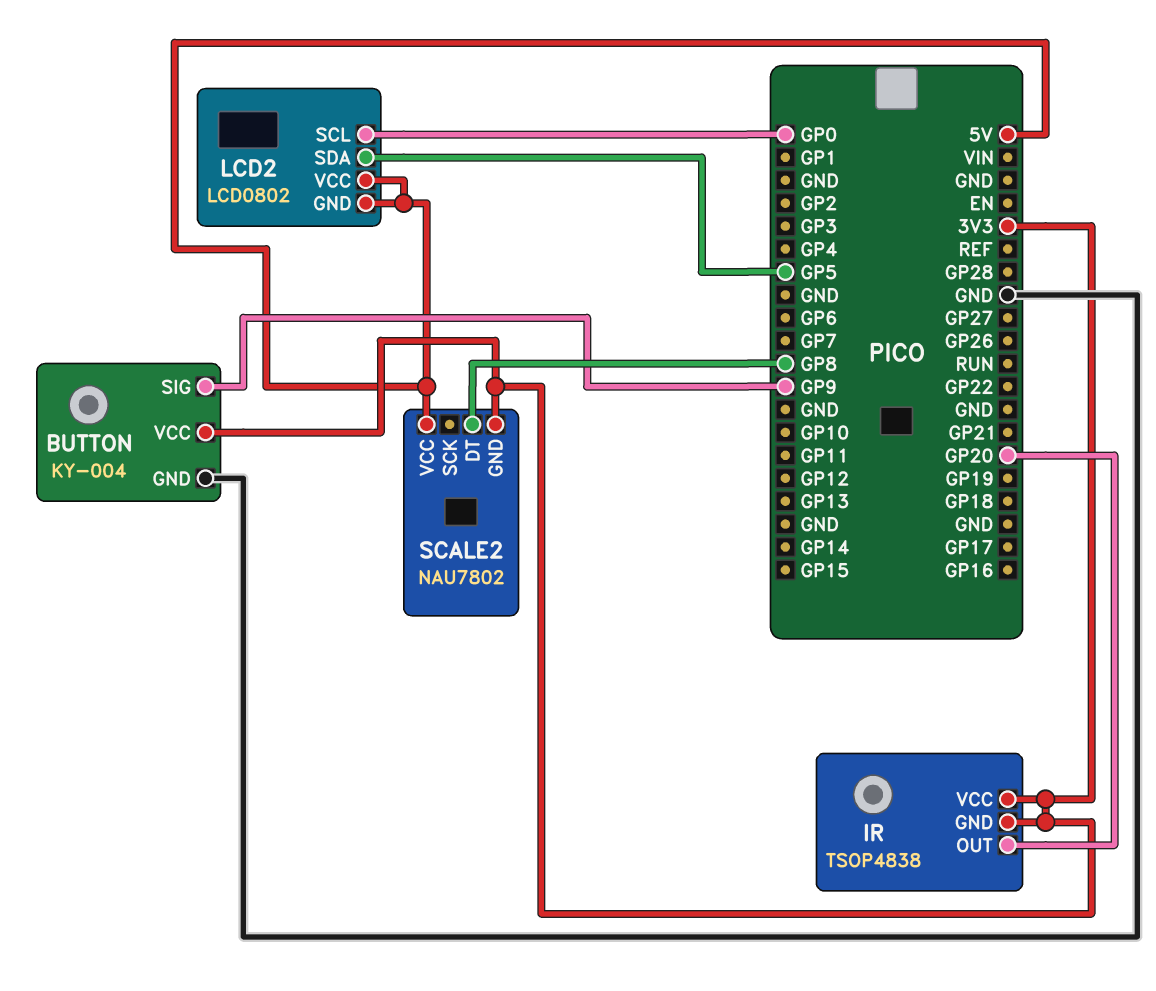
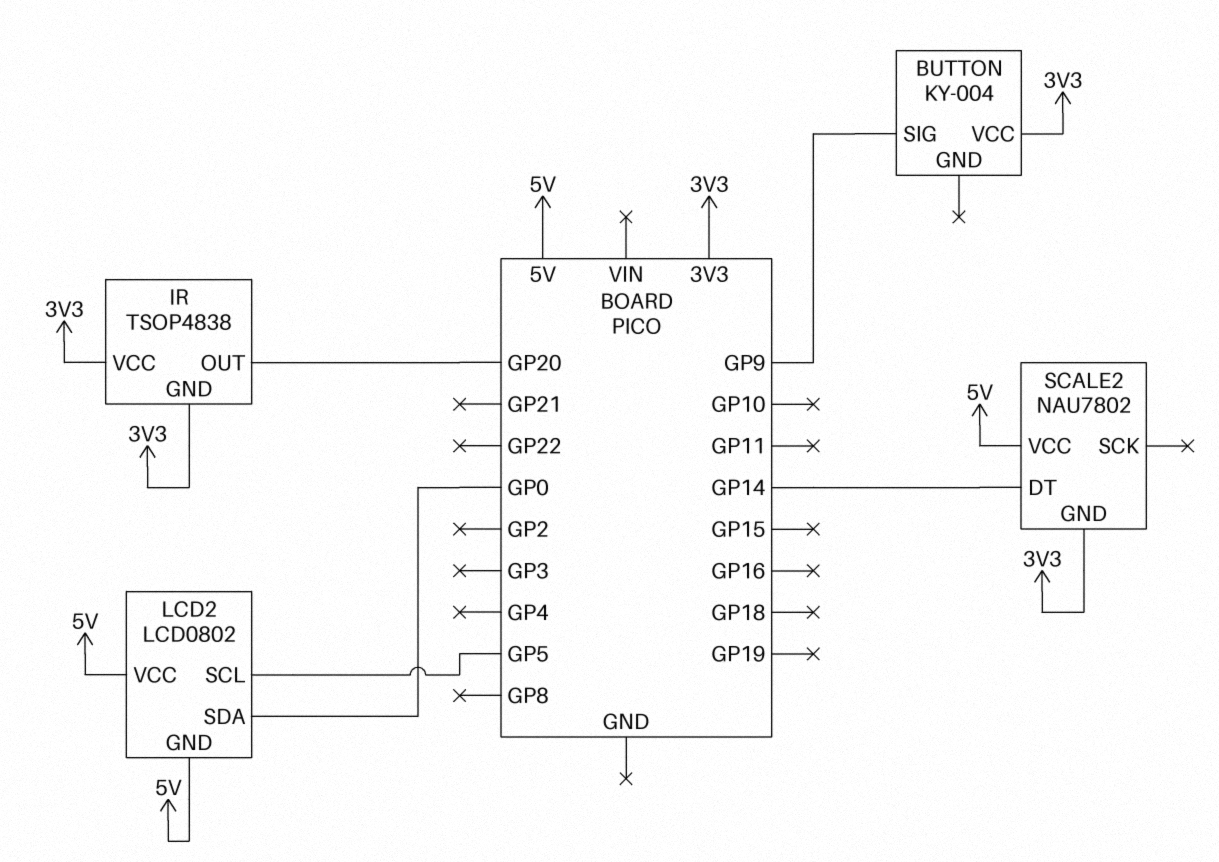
BUTTON pin GND: GND -> none
LCD2 pin SCL: GP0 -> GP5
LCD2 pin SDA: GP5 -> GP0
SCALE2 pin DT: GP8 -> GP14

